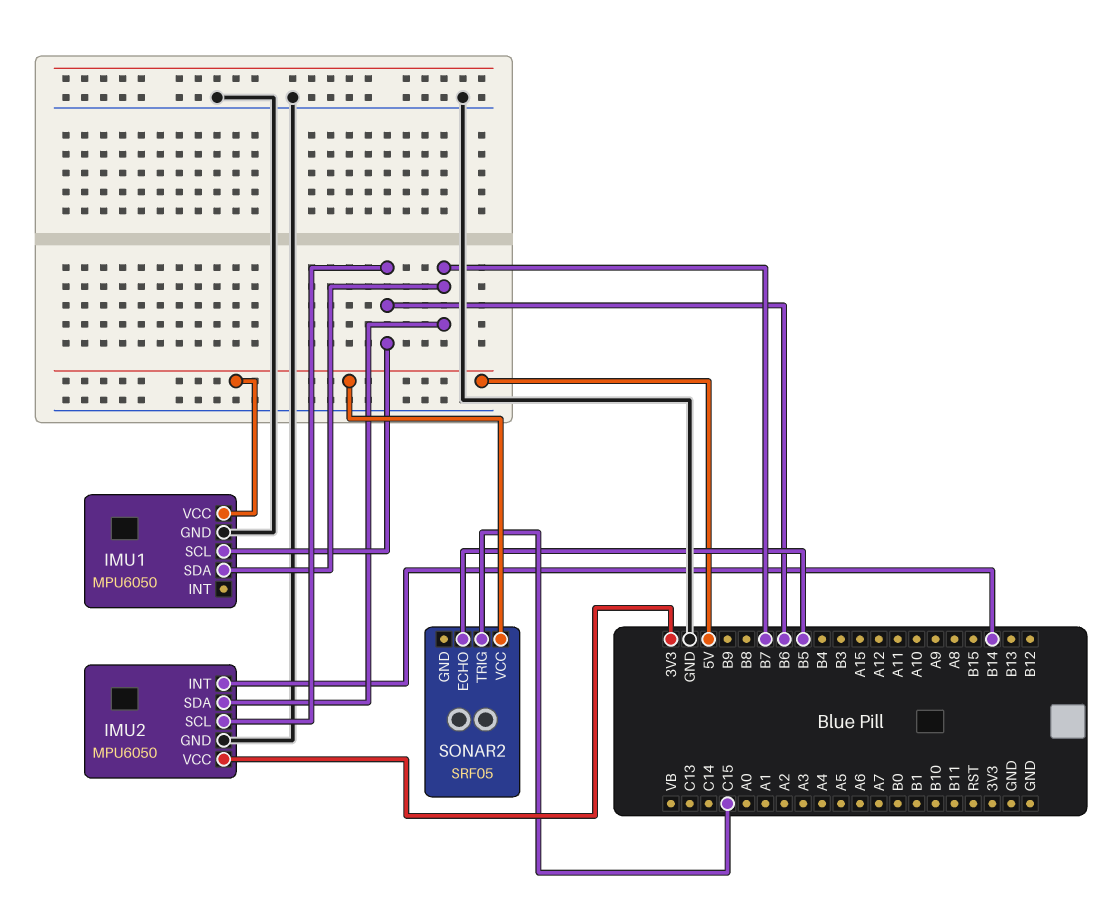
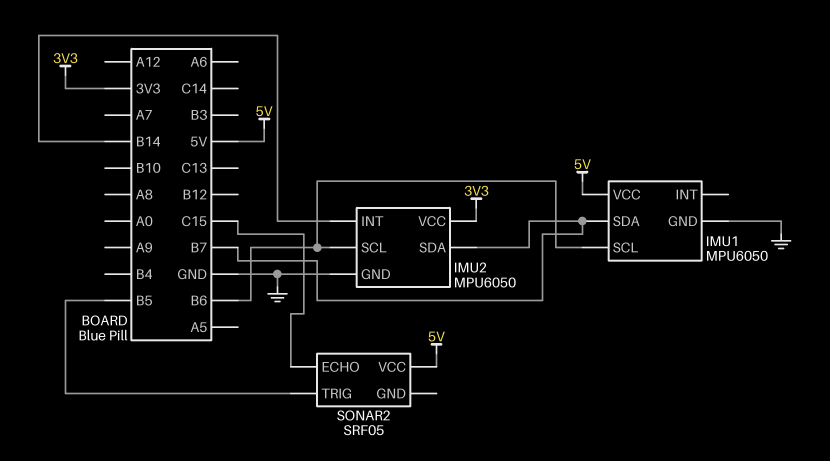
SONAR2 pin ECHO: B5 -> C15
SONAR2 pin TRIG: C15 -> B5

